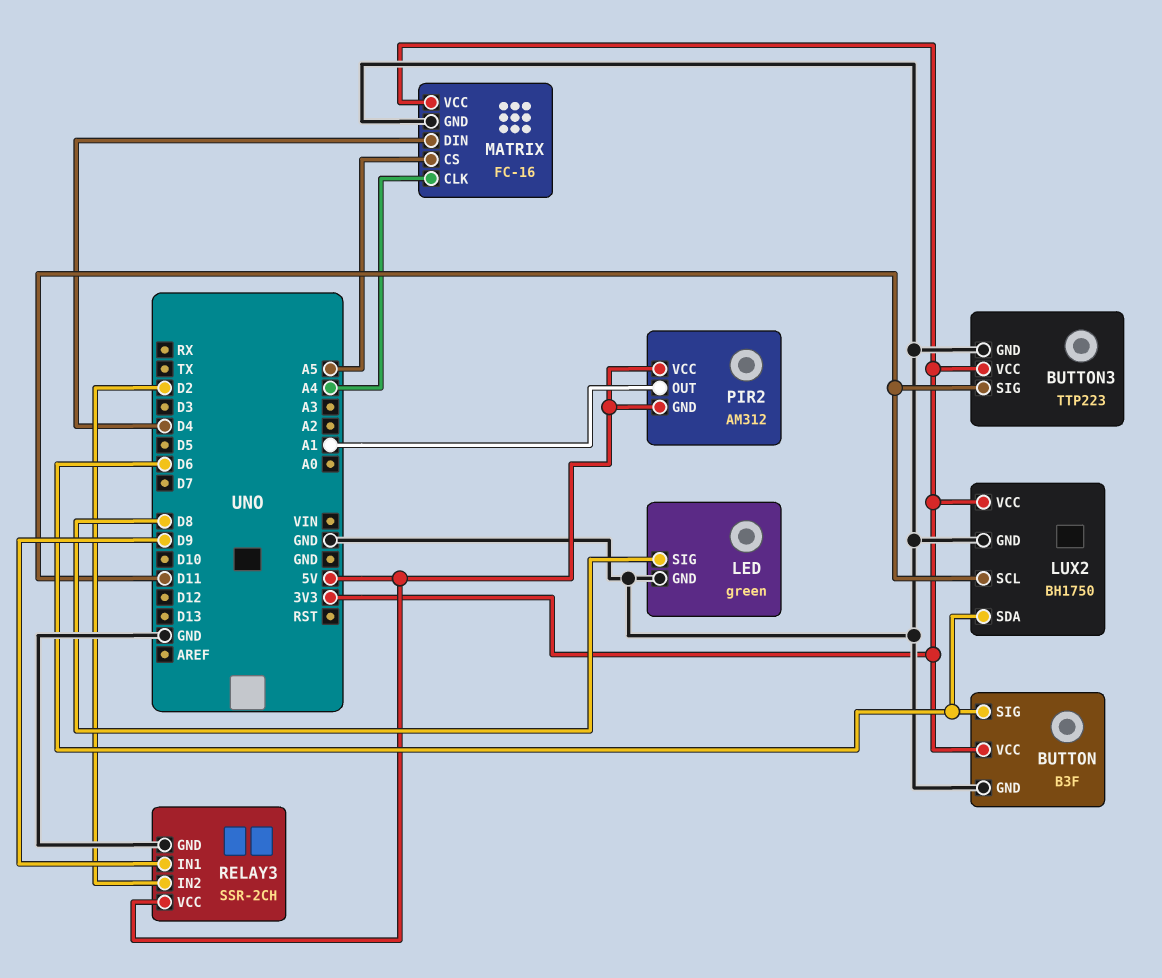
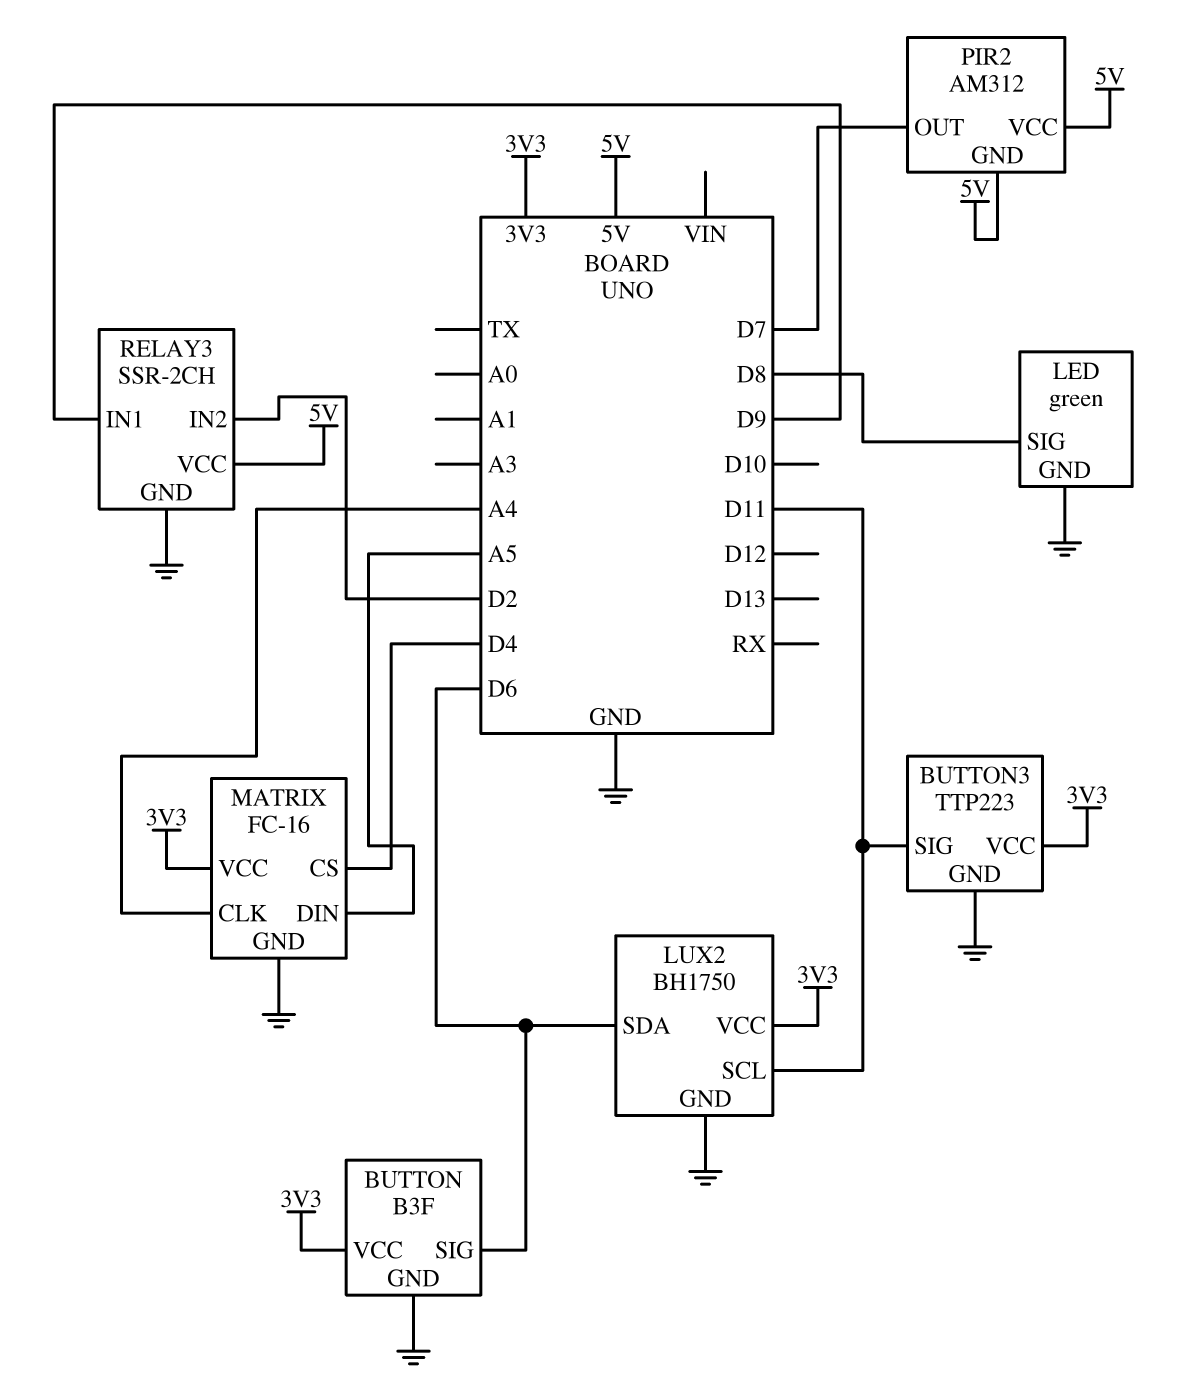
MATRIX pin CS: A5 -> D4
MATRIX pin DIN: D4 -> A5
PIR2 pin OUT: A1 -> D7

